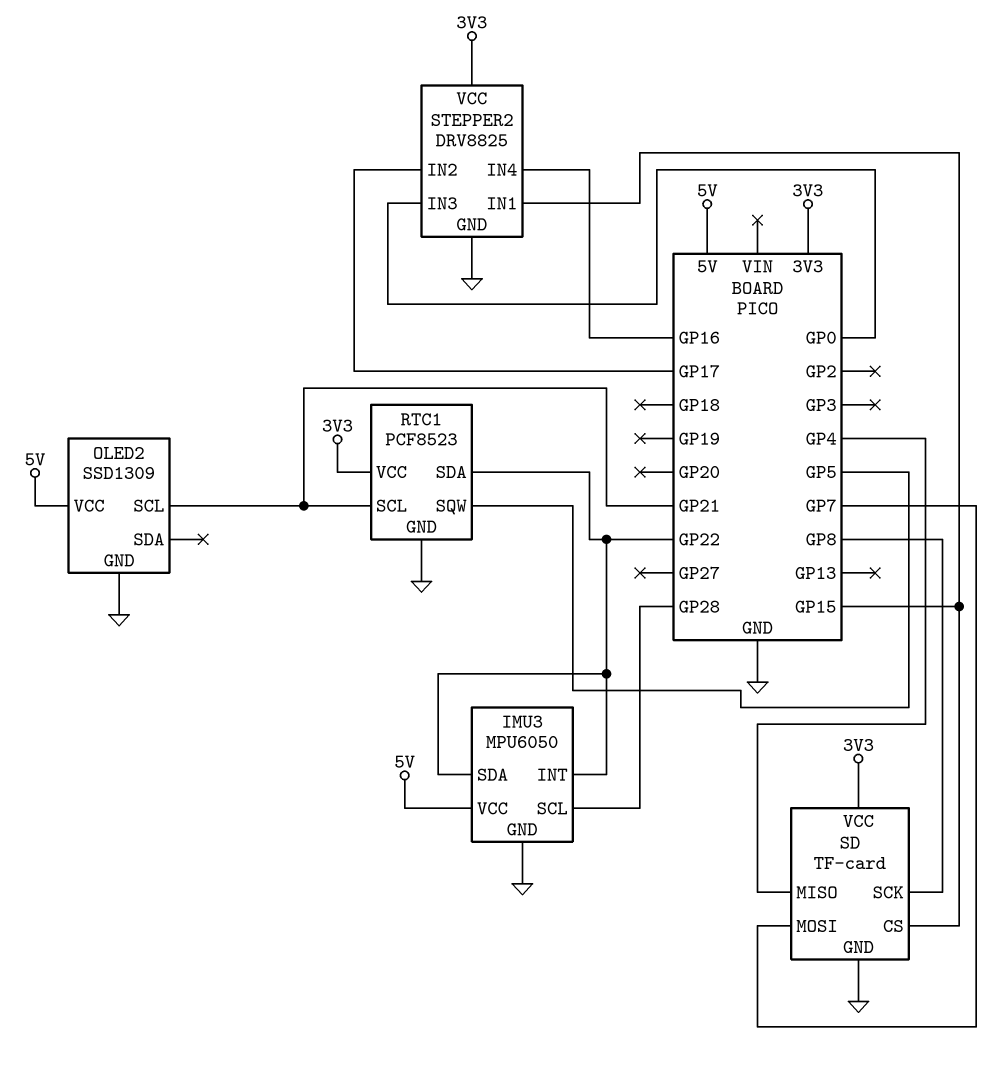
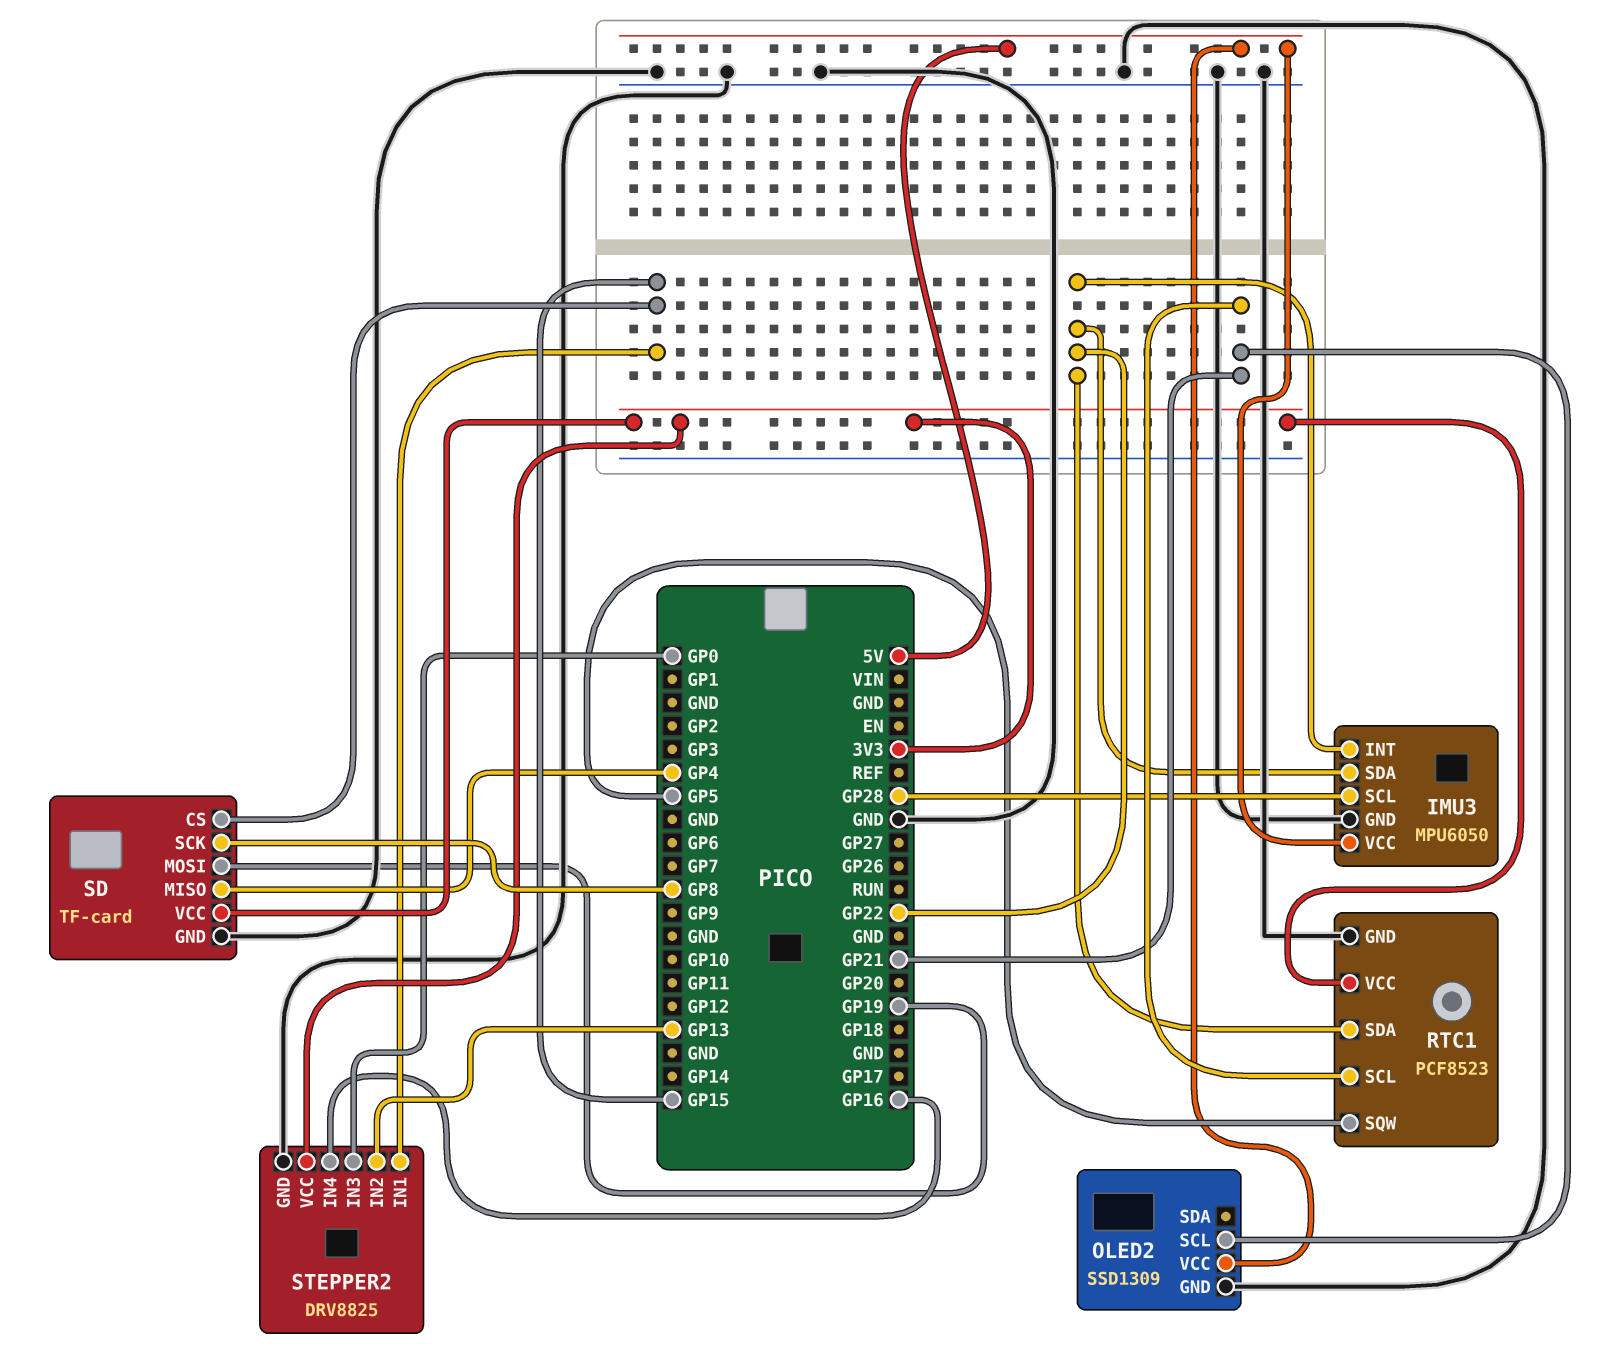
SD pin MOSI: GP7 -> GP19
STEPPER2 pin IN2: GP17 -> GP13

